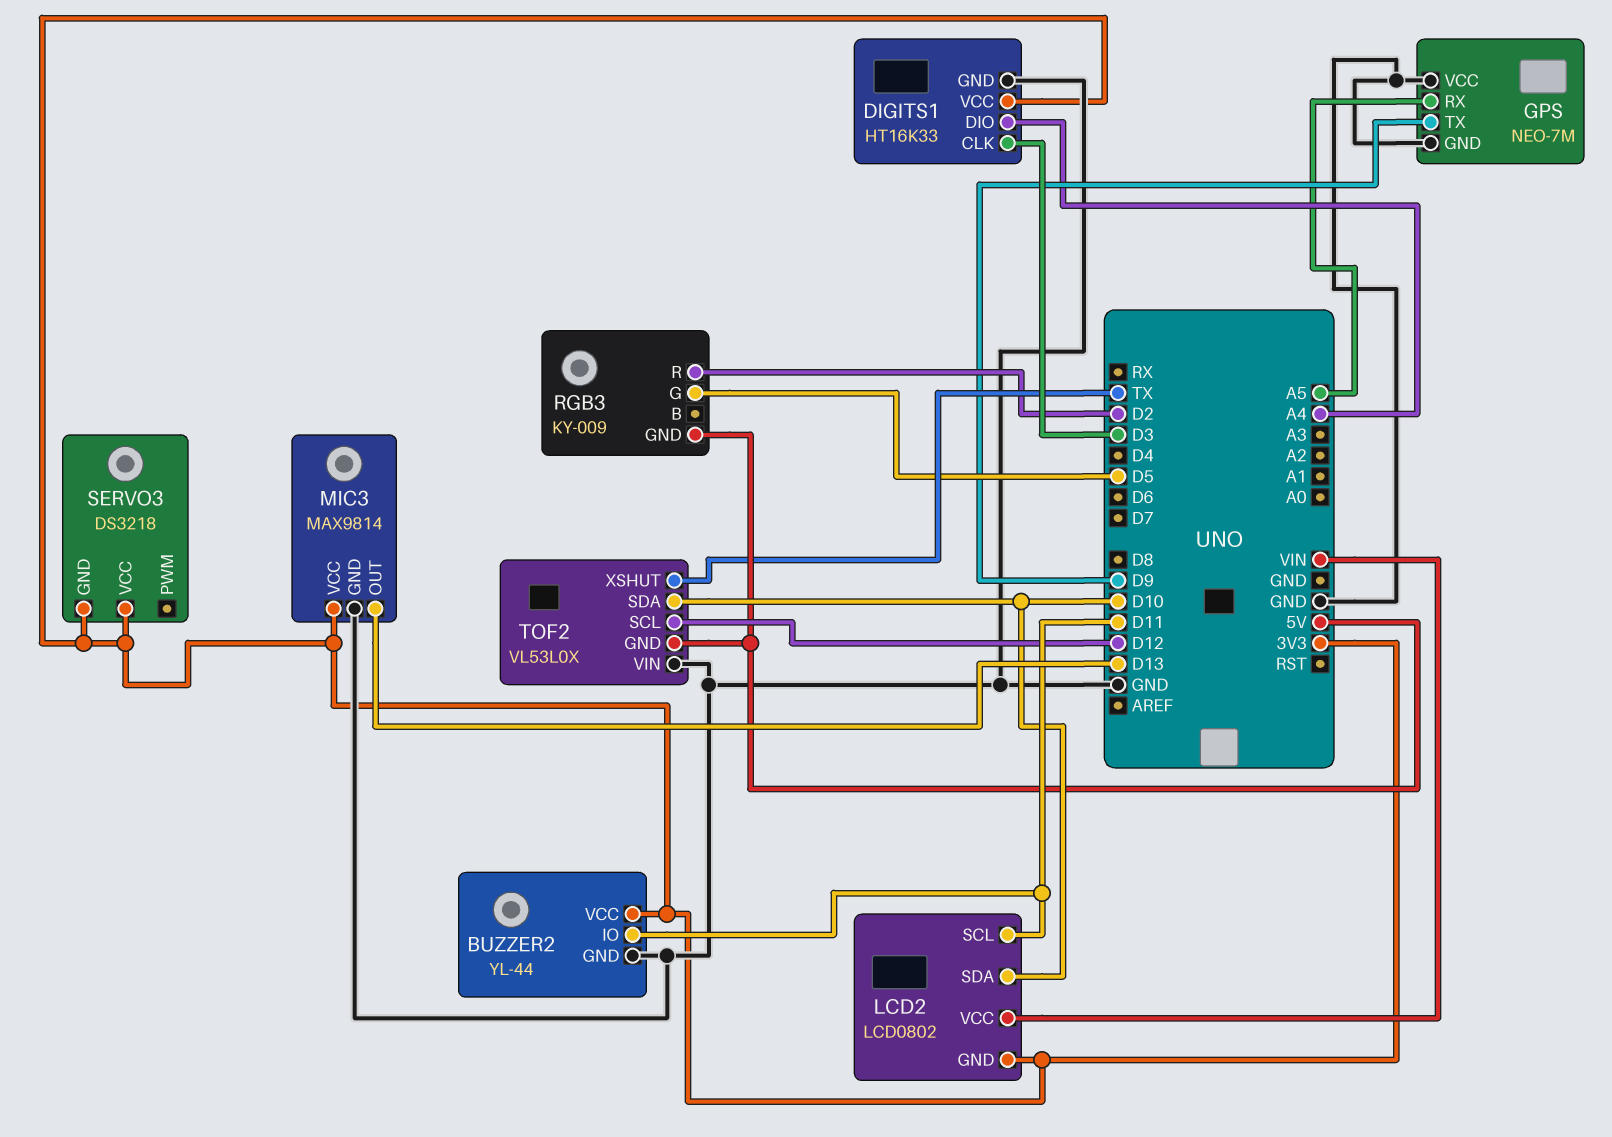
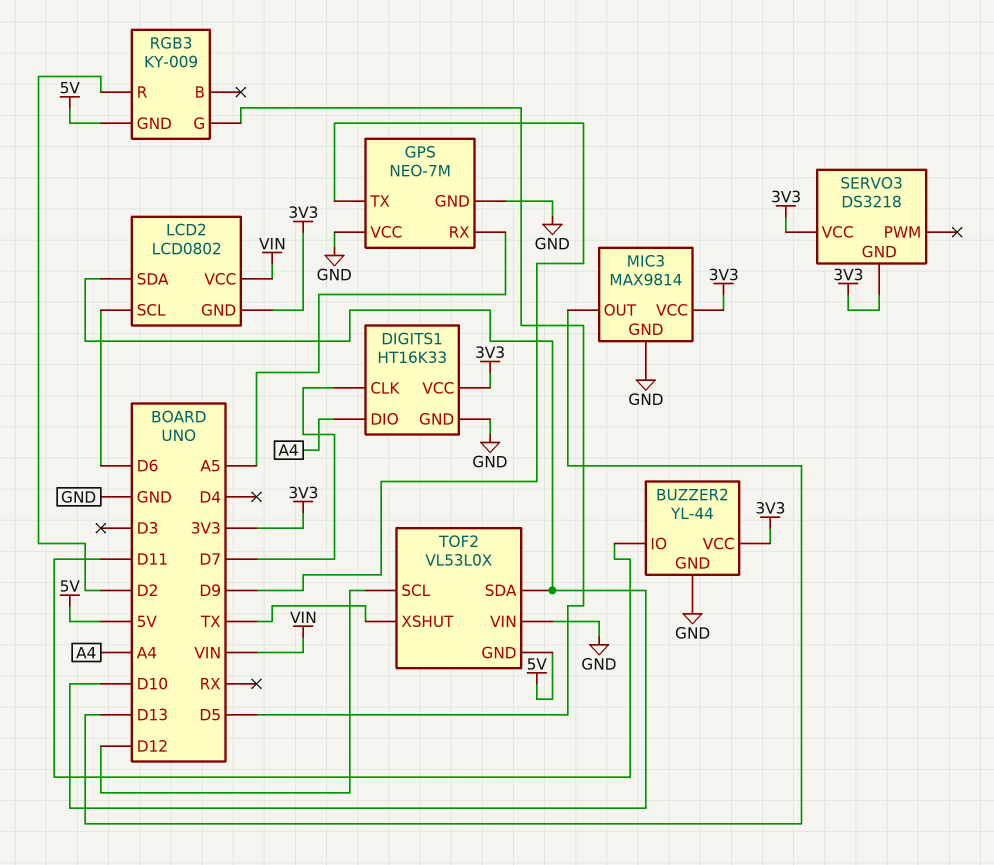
DIGITS1 pin CLK: D3 -> D7
LCD2 pin SCL: D11 -> D6

